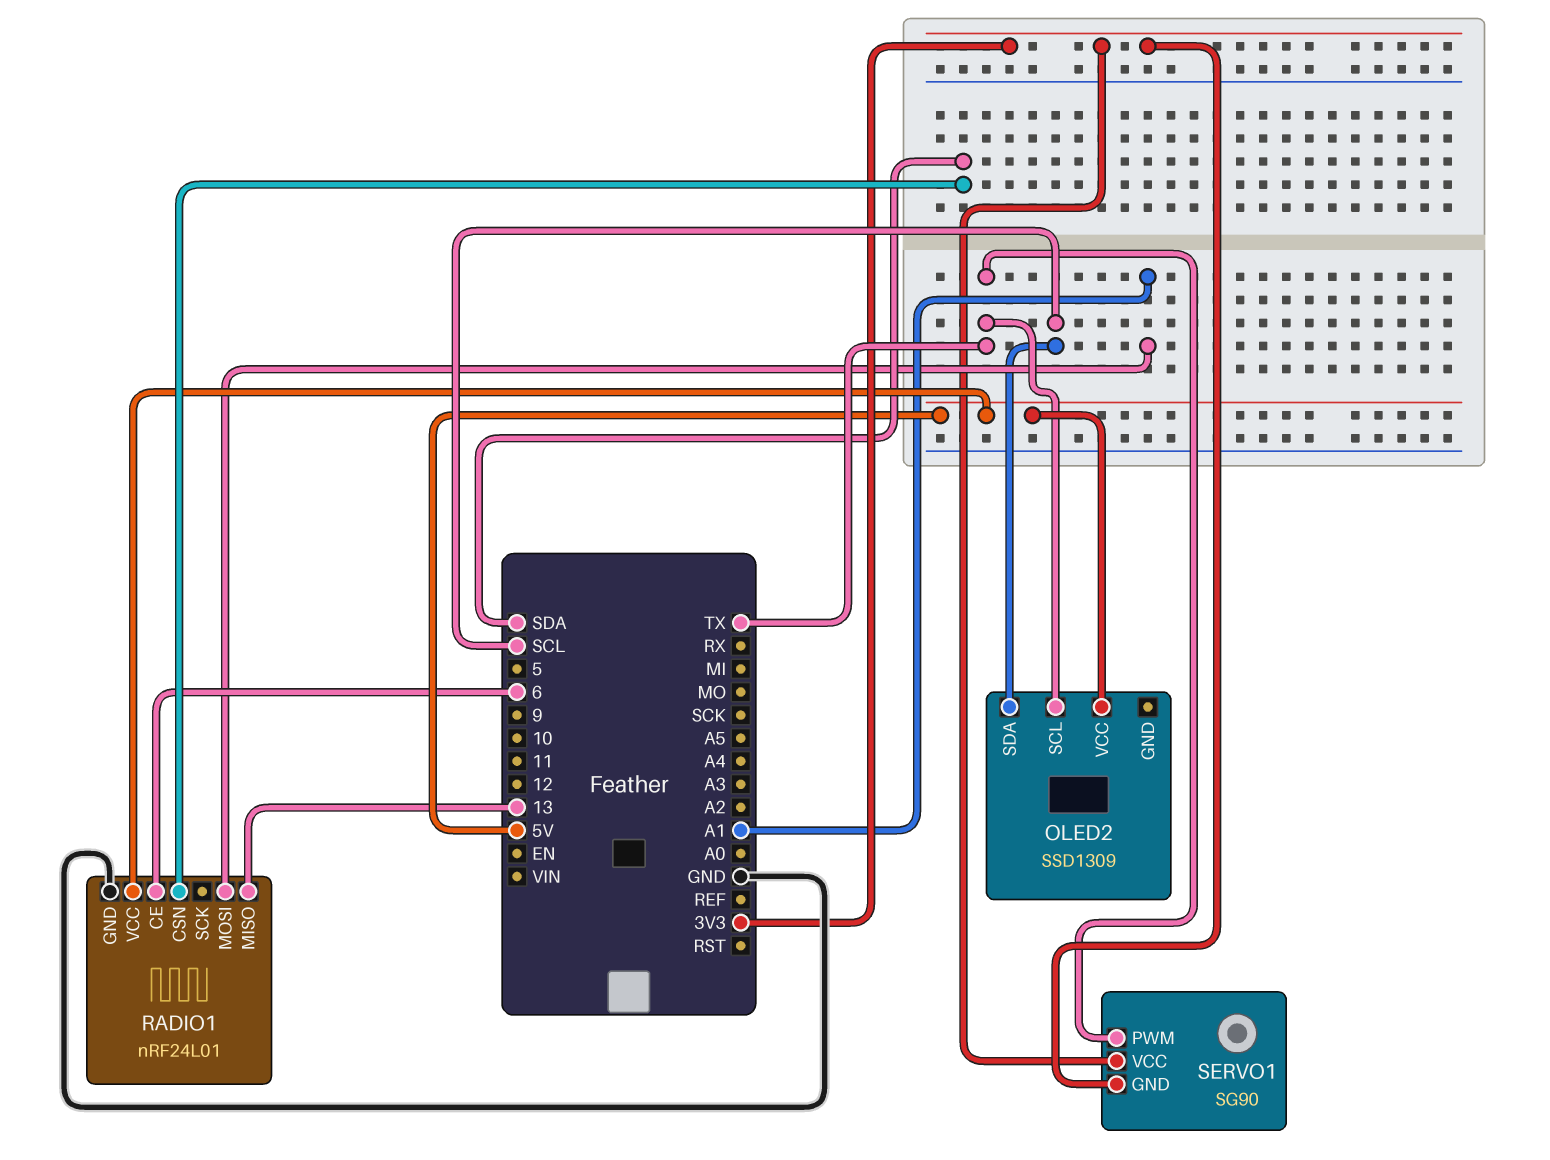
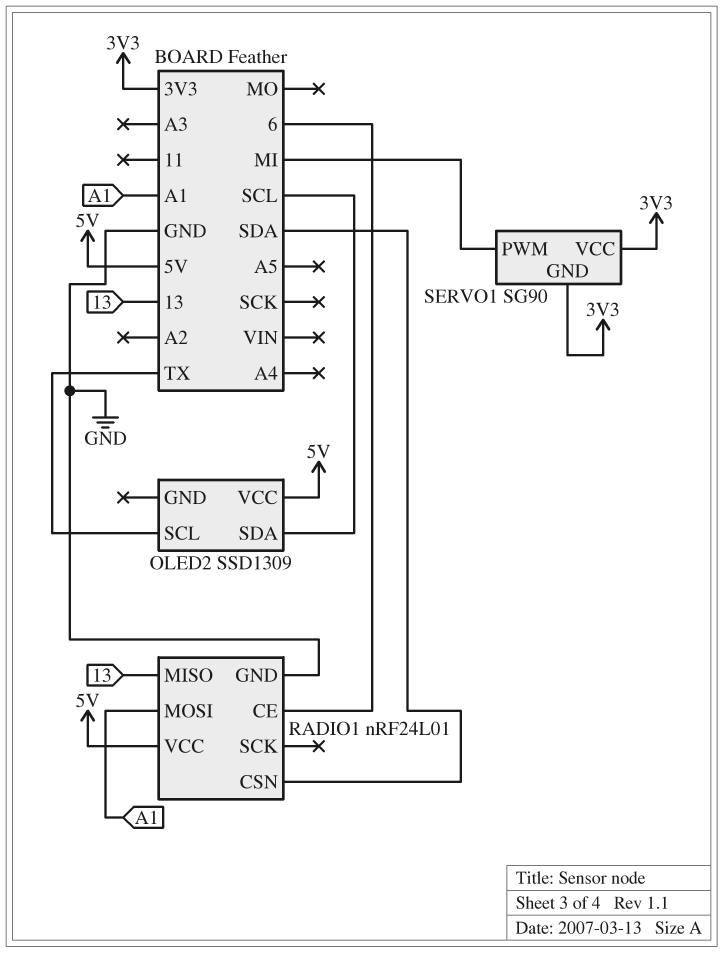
SERVO1 pin PWM: TX -> MI

